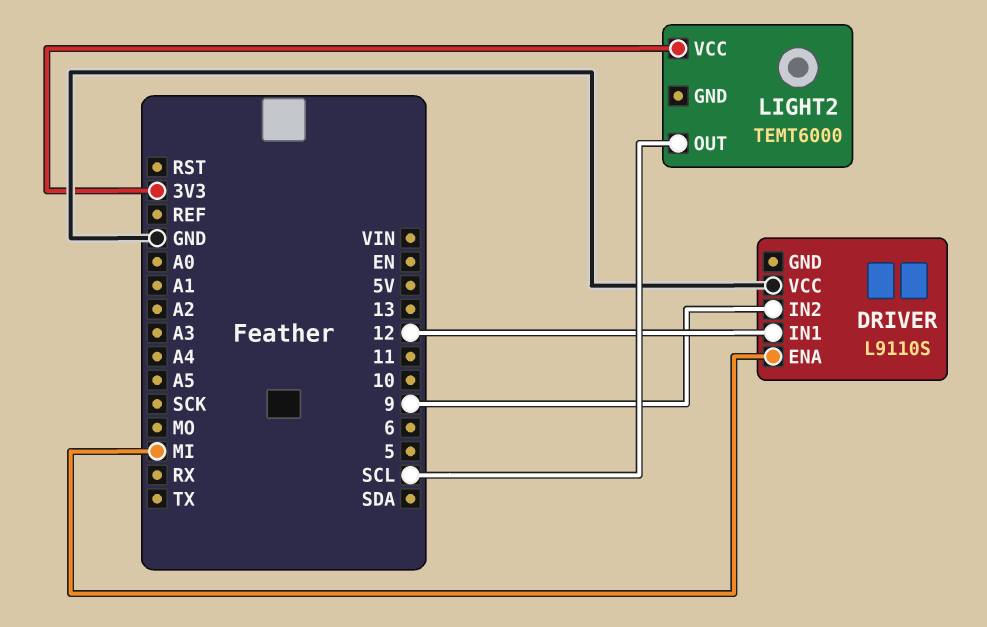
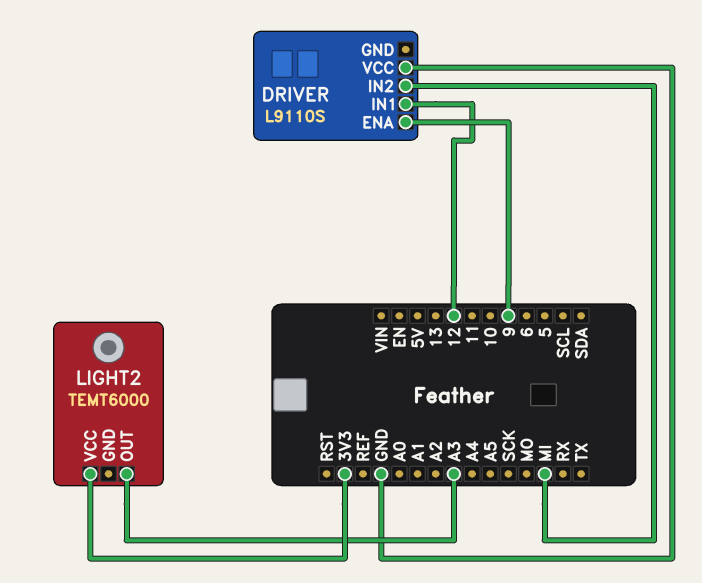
DRIVER pin ENA: MI -> 9
DRIVER pin IN2: 9 -> MI
LIGHT2 pin OUT: SCL -> A3

